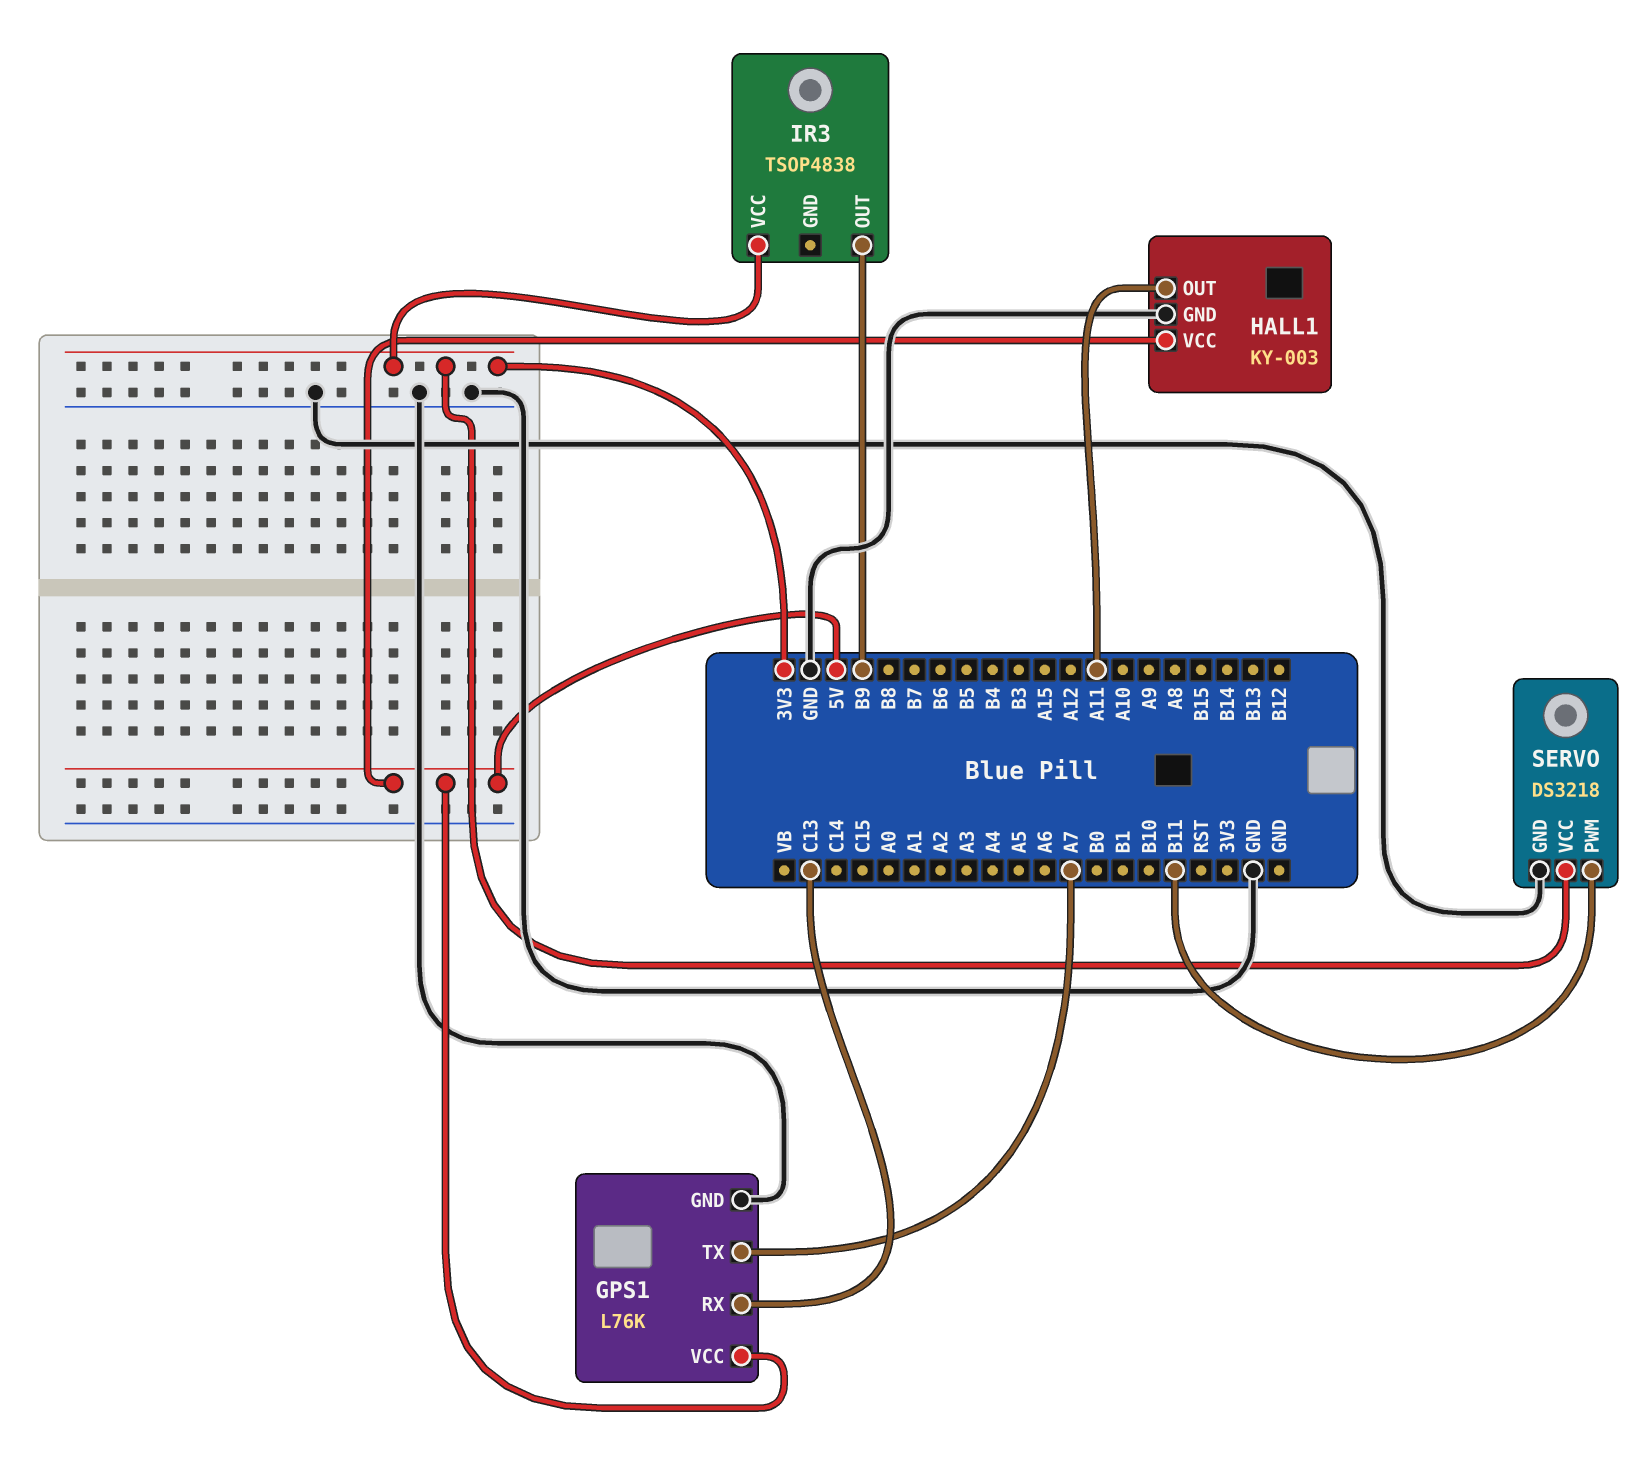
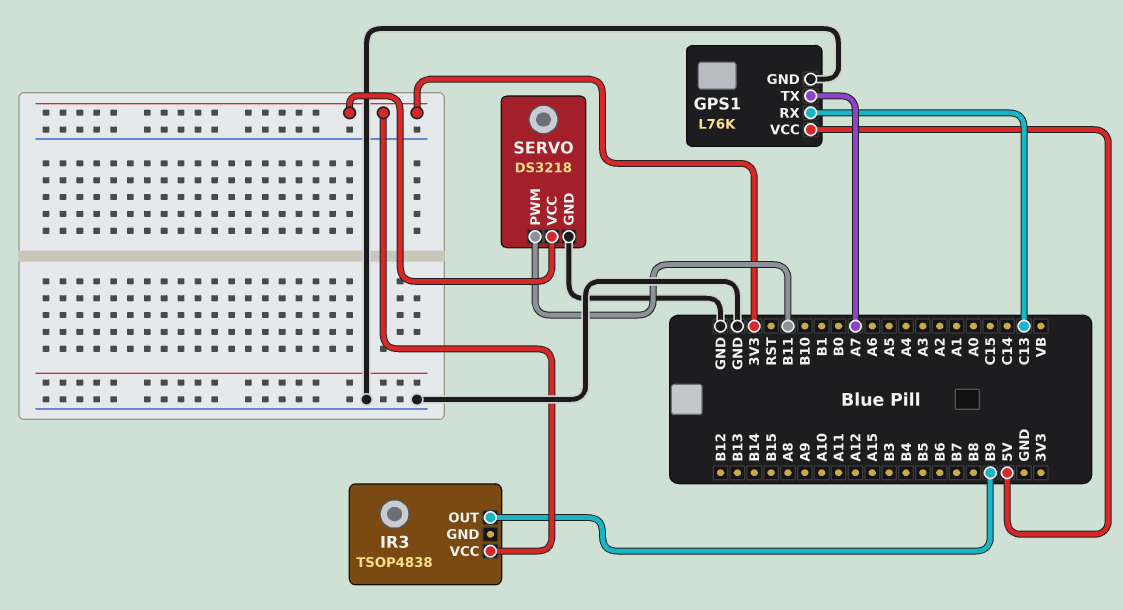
HALL1: KY-003 -> none
HALL1 pin GND: GND -> none
HALL1 pin OUT: A11 -> none
HALL1 pin VCC: 5V -> none

